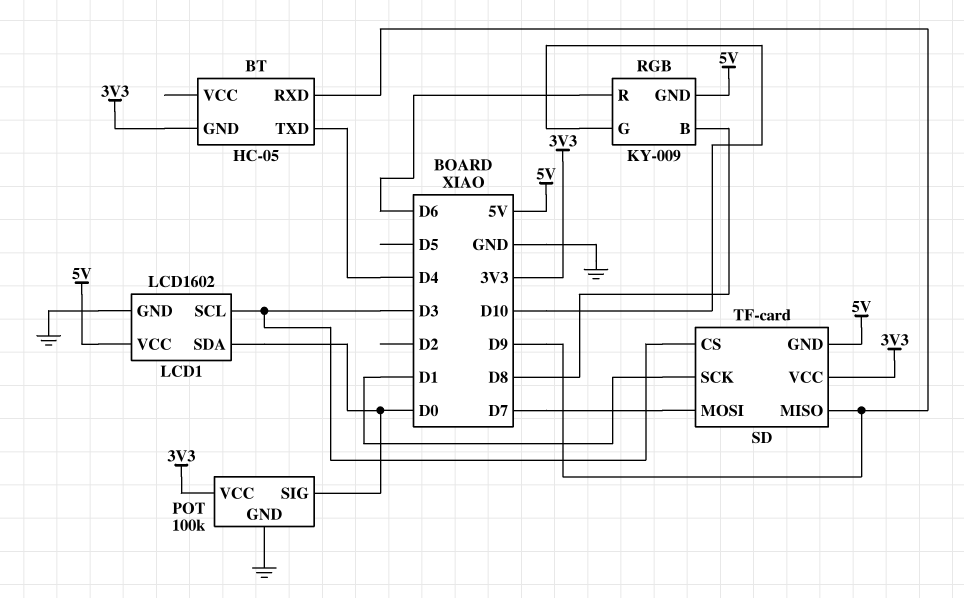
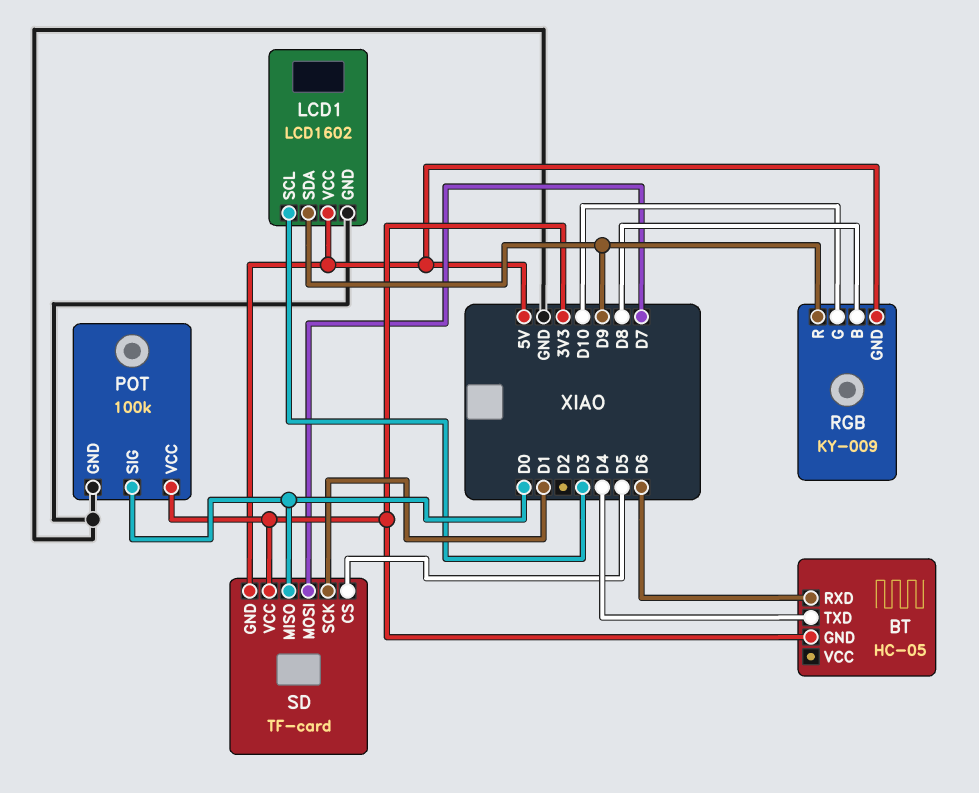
BT pin RXD: D9 -> D6
LCD1 pin SDA: D0 -> D9
RGB pin R: D6 -> D9
SD pin CS: D3 -> D5
SD pin MISO: D9 -> D0

